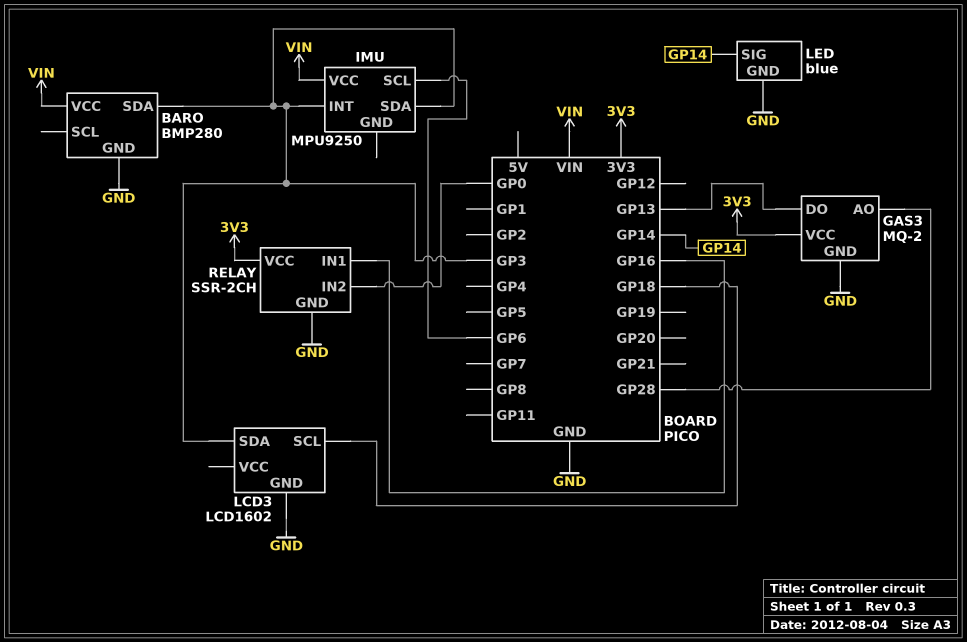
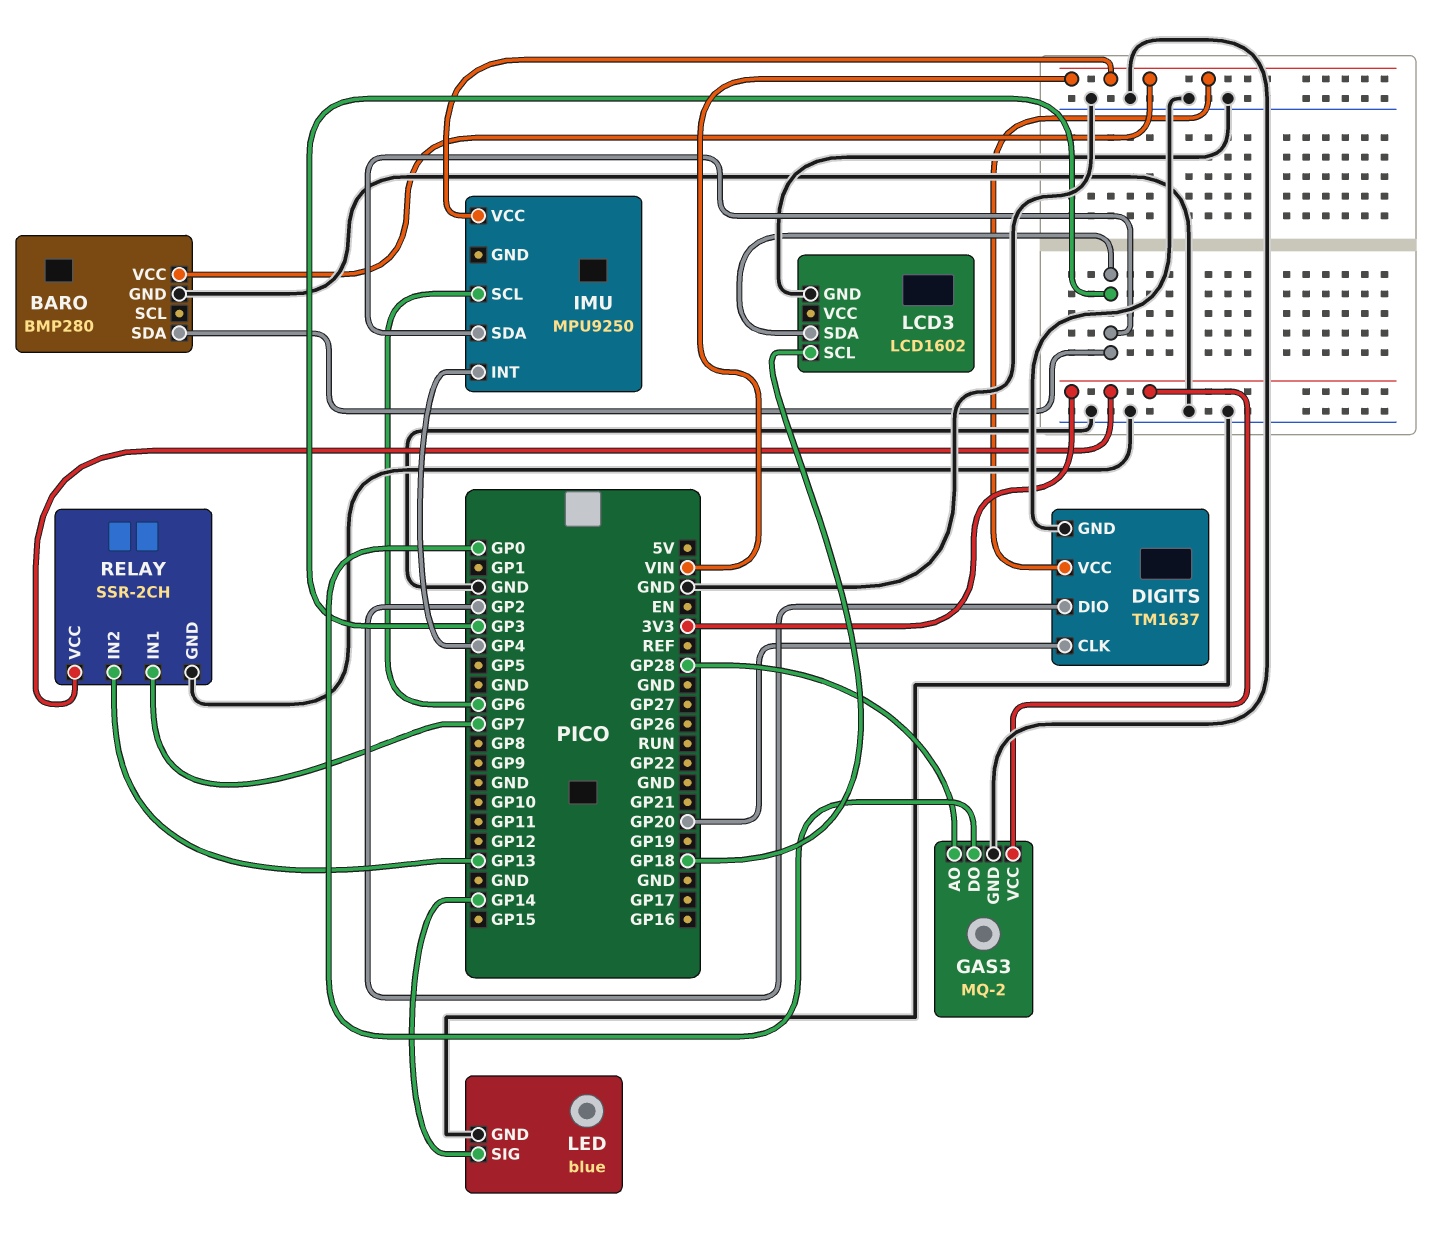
DIGITS: none -> TM1637
DIGITS pin CLK: none -> GP20
DIGITS pin DIO: none -> GP2
DIGITS pin GND: none -> GND
DIGITS pin VCC: none -> VIN
GAS3 pin DO: GP13 -> GP0
IMU pin INT: GP3 -> GP4
RELAY pin IN1: GP16 -> GP7
RELAY pin IN2: GP0 -> GP13

